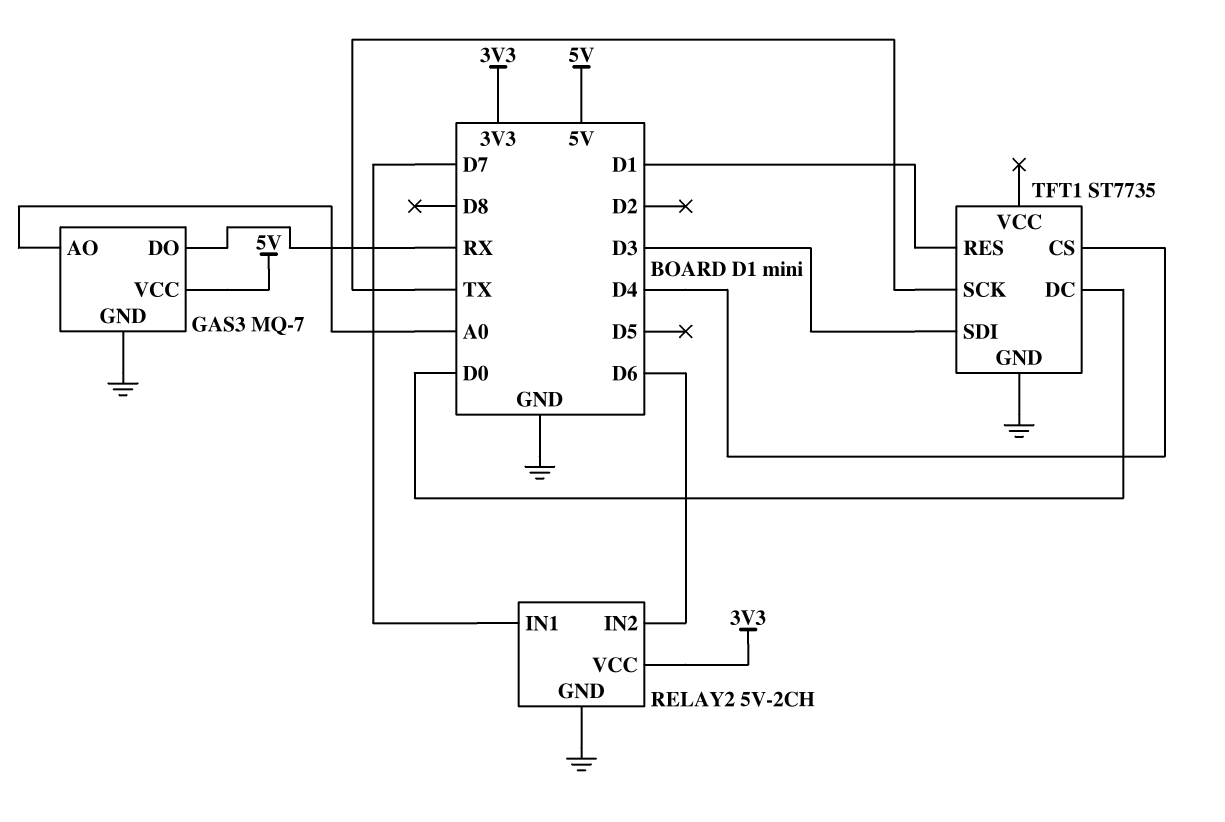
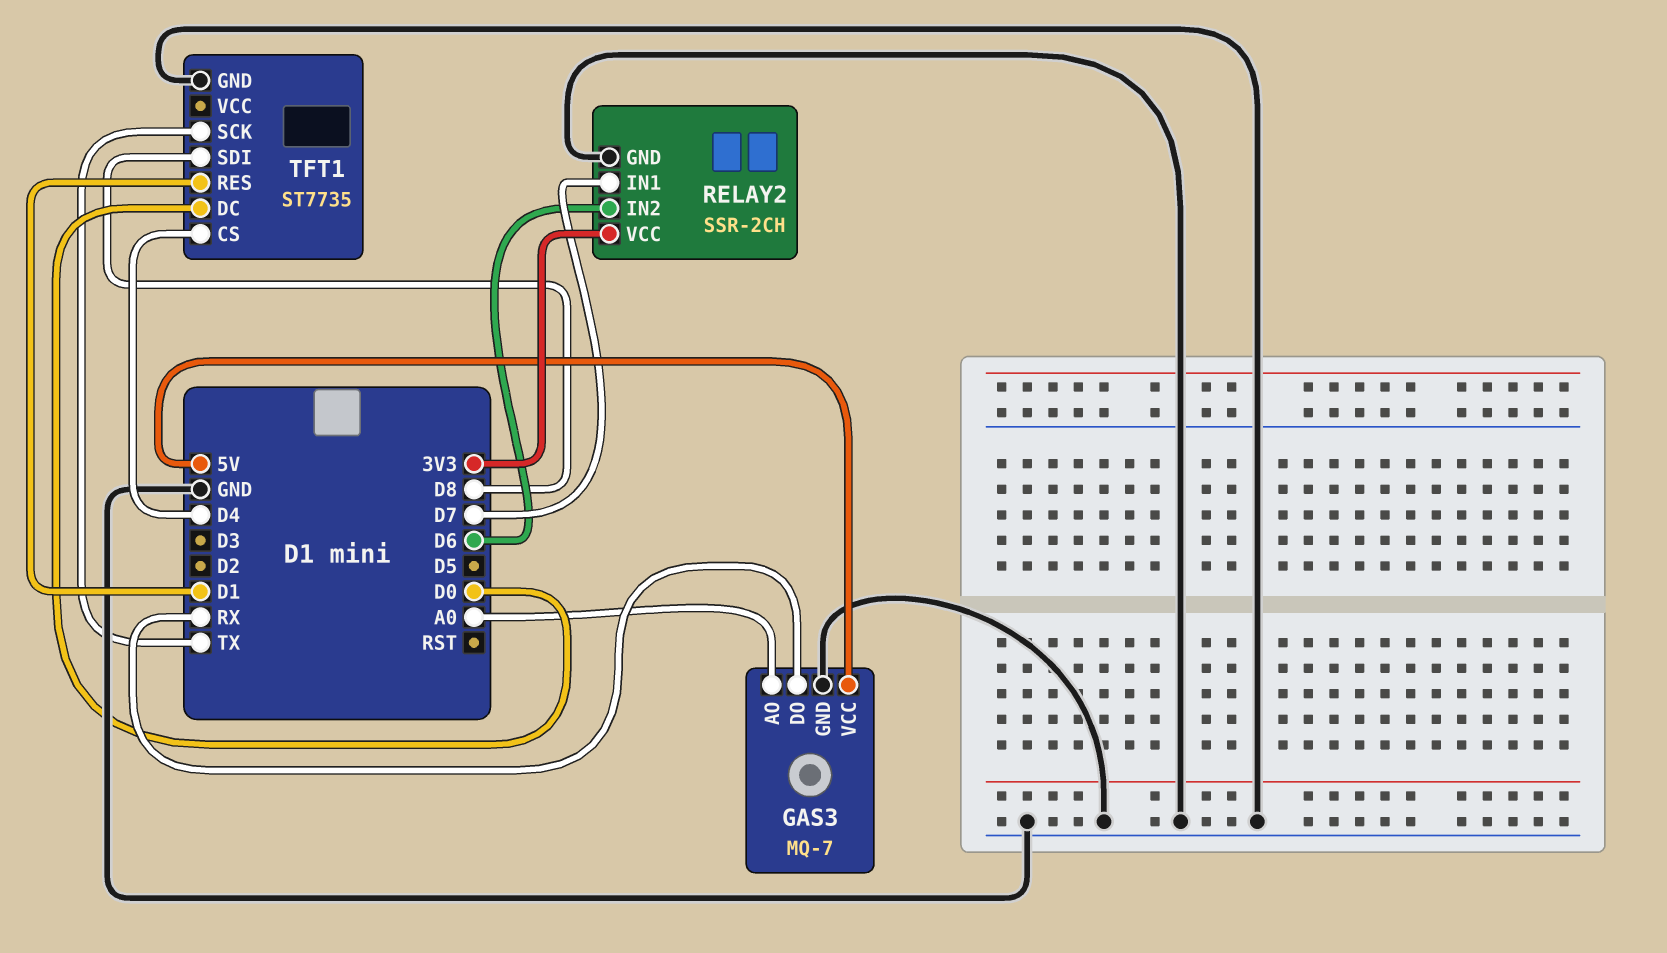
RELAY2: 5V-2CH -> SSR-2CH
TFT1 pin SDI: D3 -> D8

